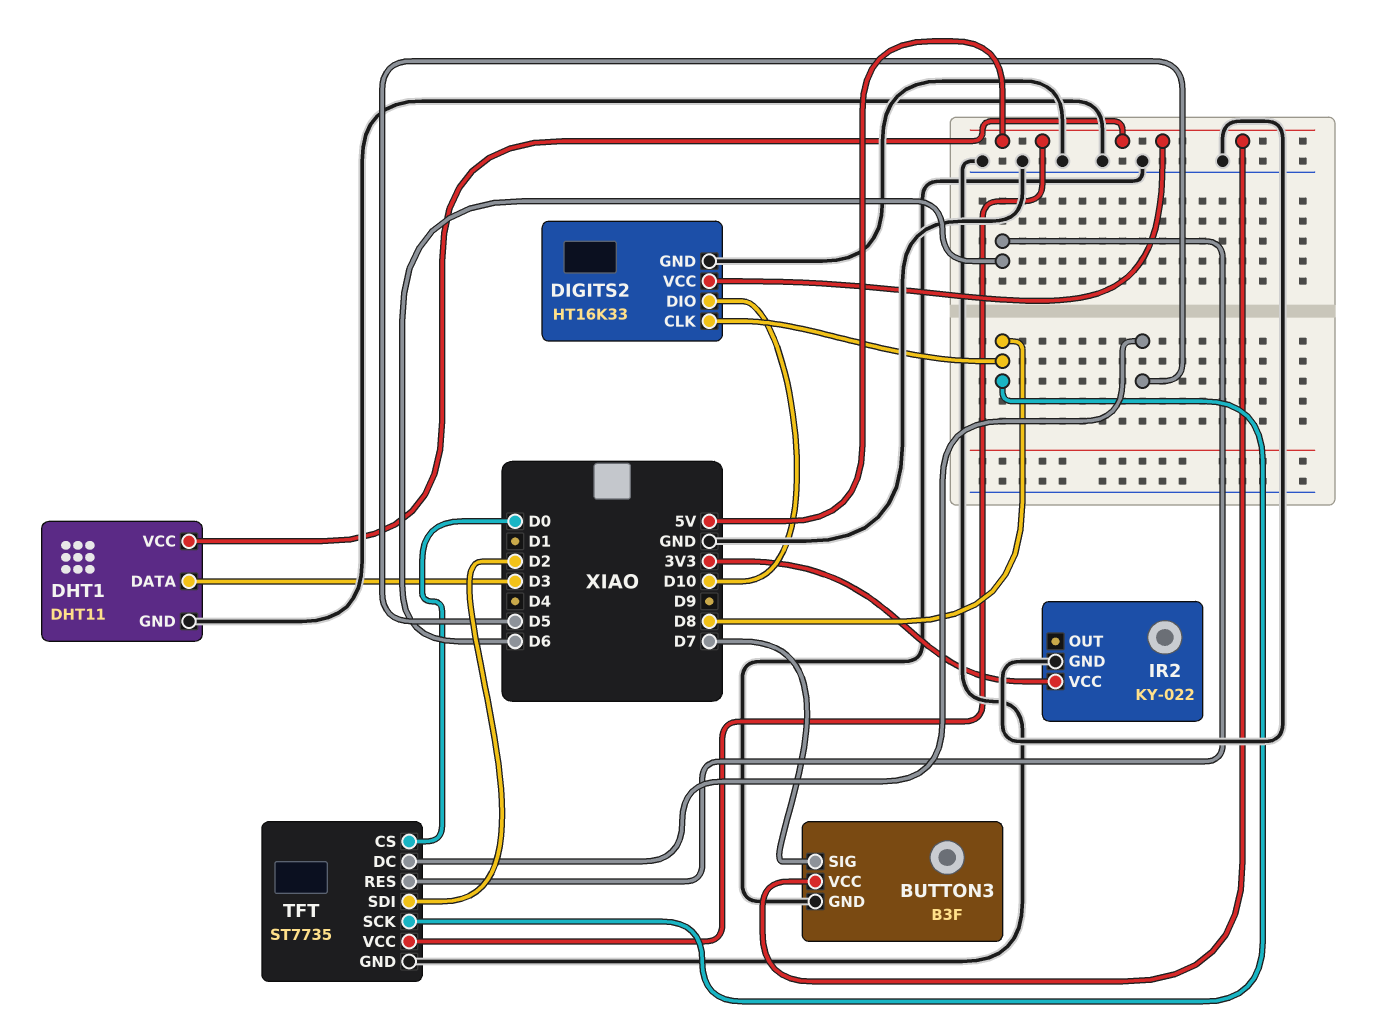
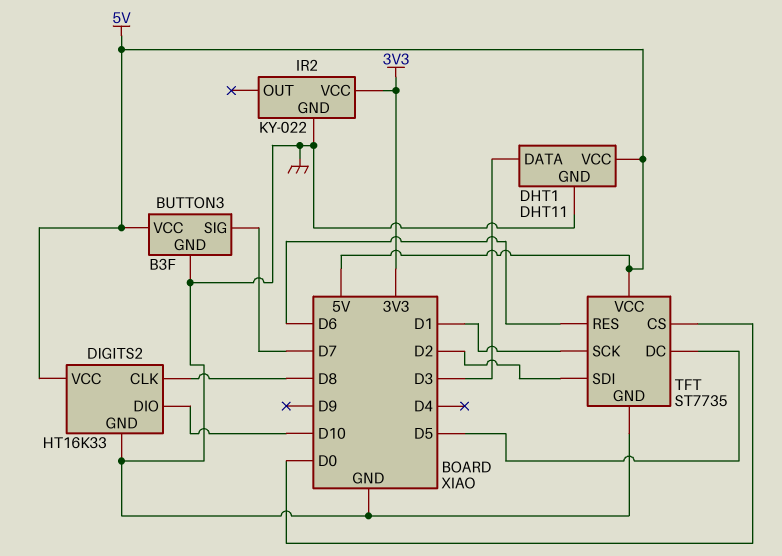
TFT pin SCK: D8 -> D1

